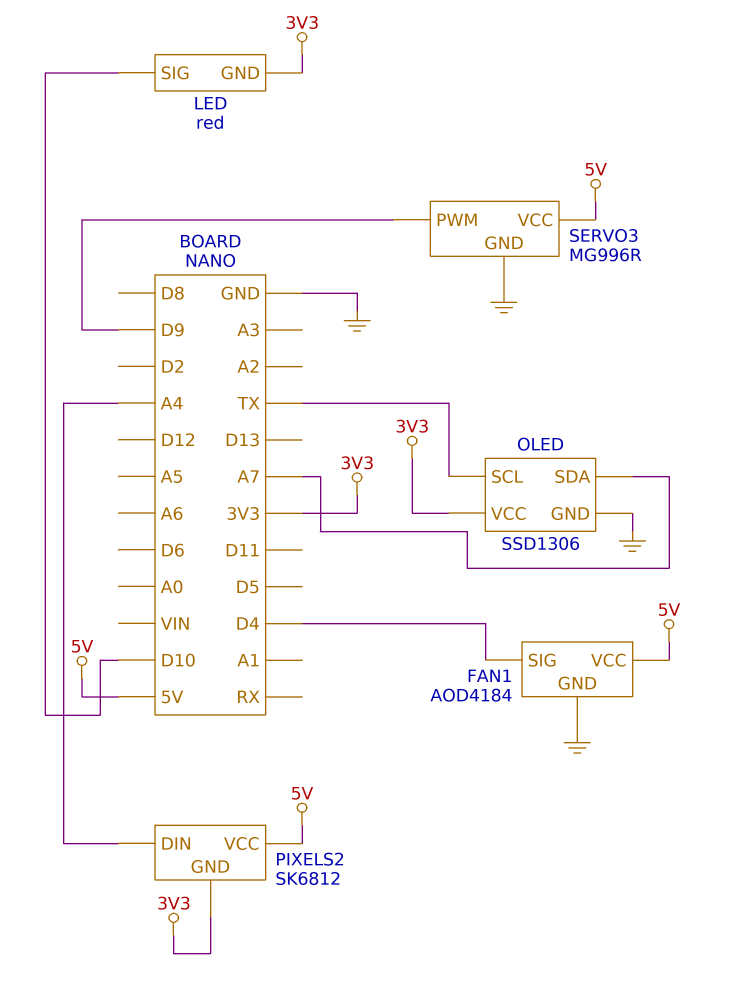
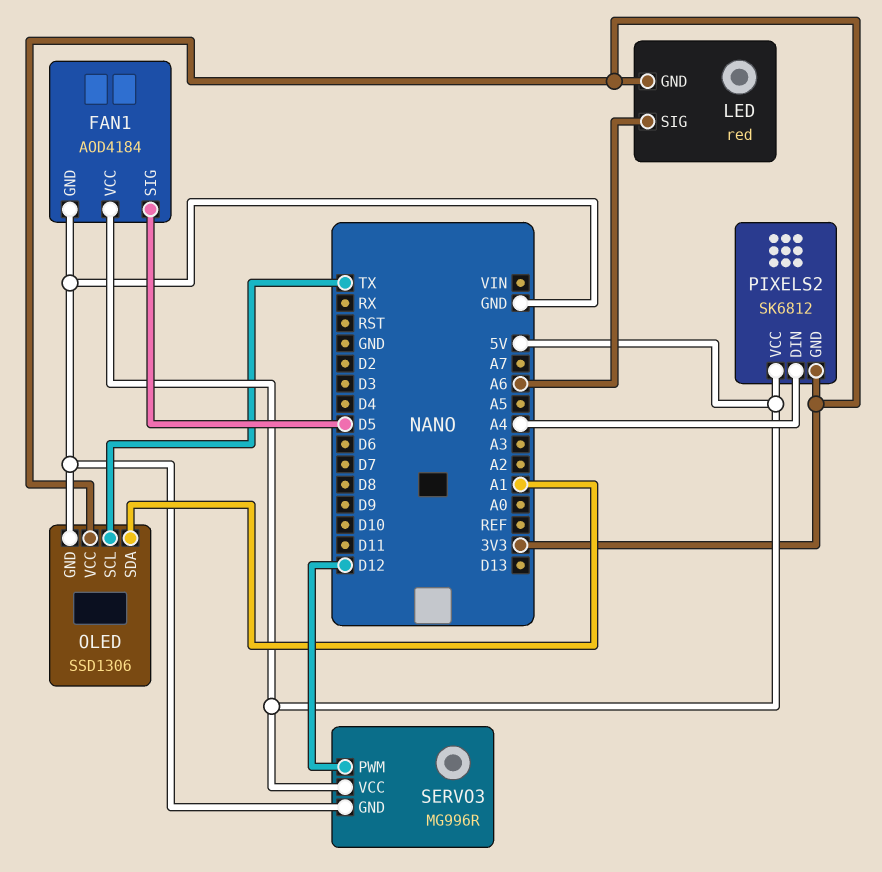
FAN1 pin SIG: D4 -> D5
LED pin SIG: D10 -> A6
OLED pin SDA: A7 -> A1
SERVO3 pin PWM: D9 -> D12

